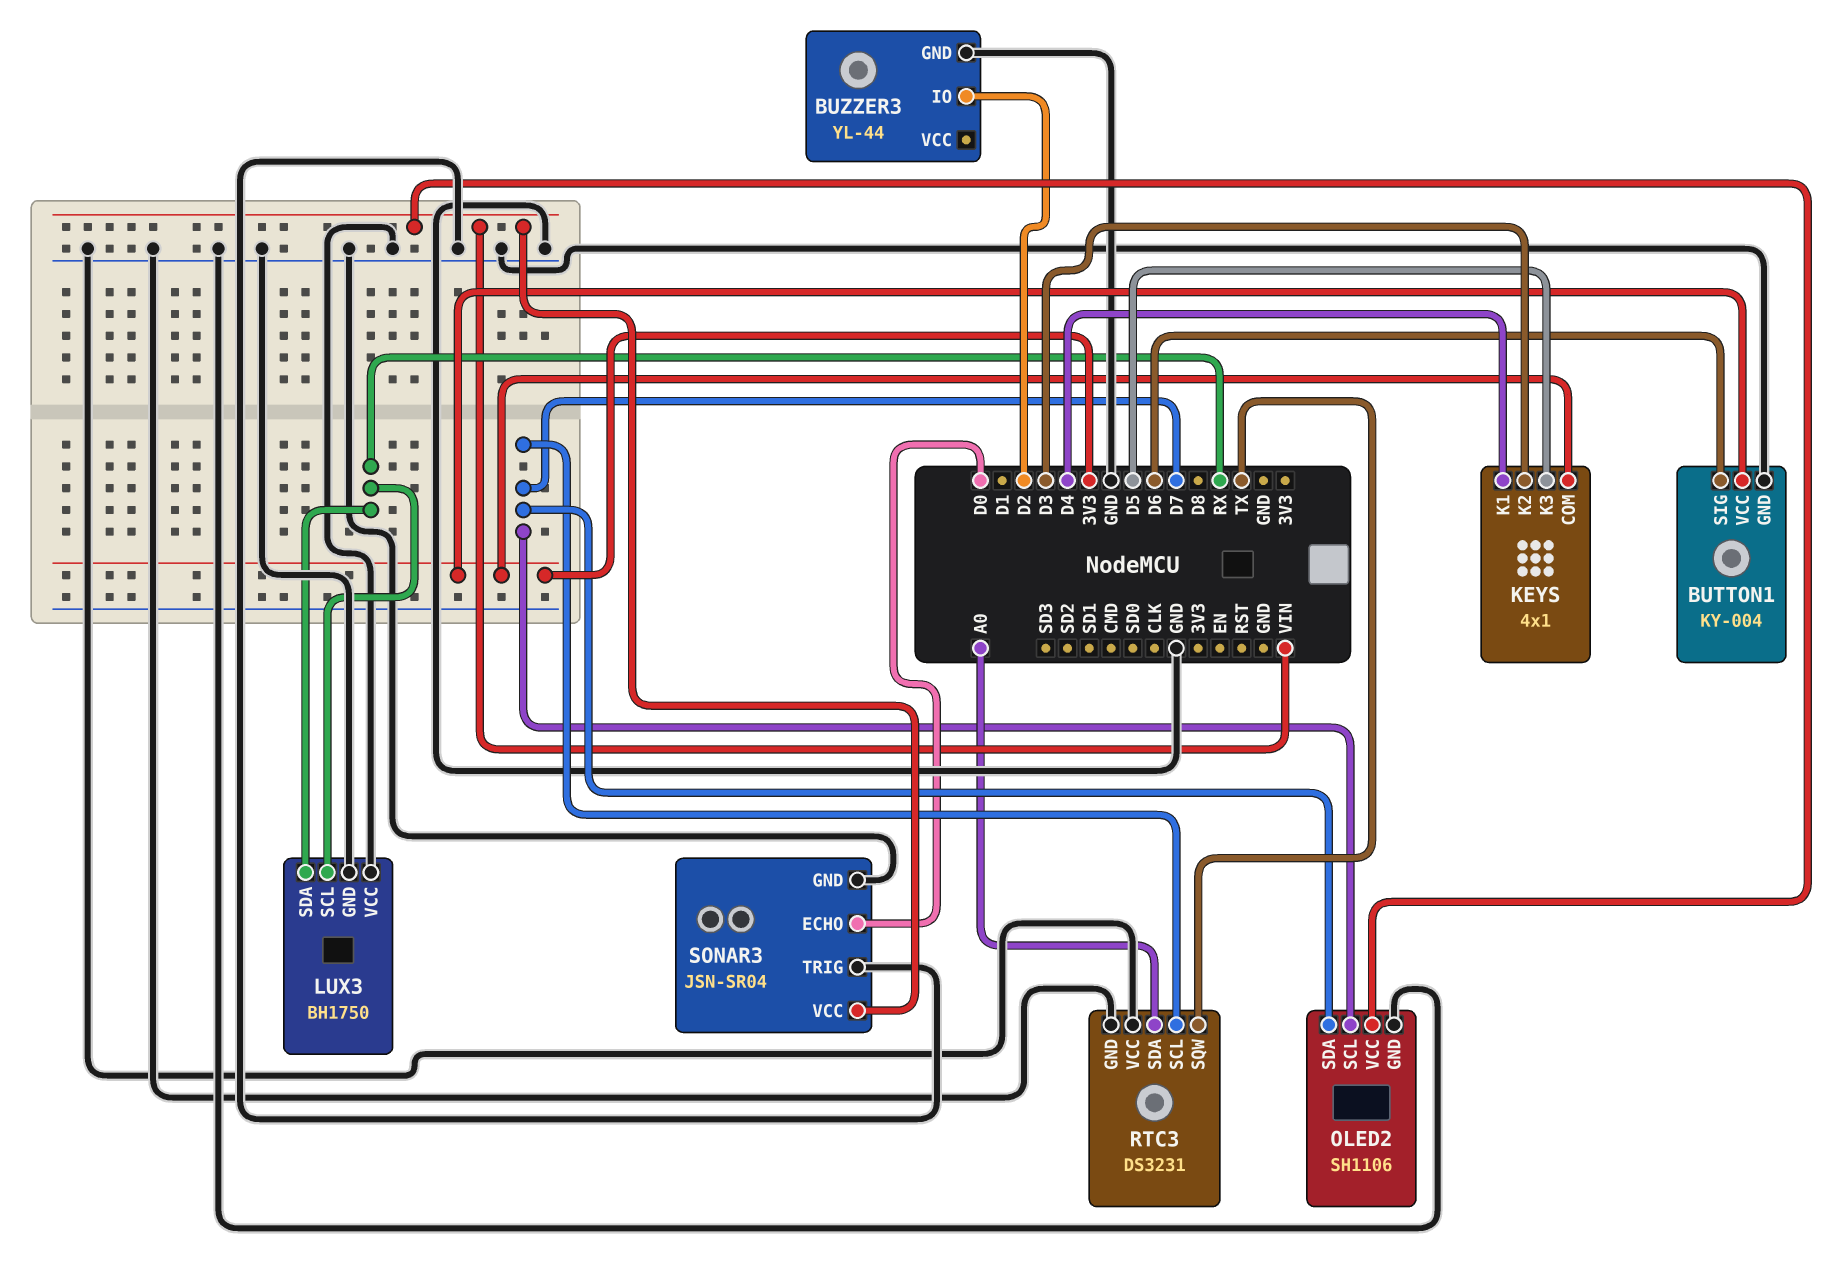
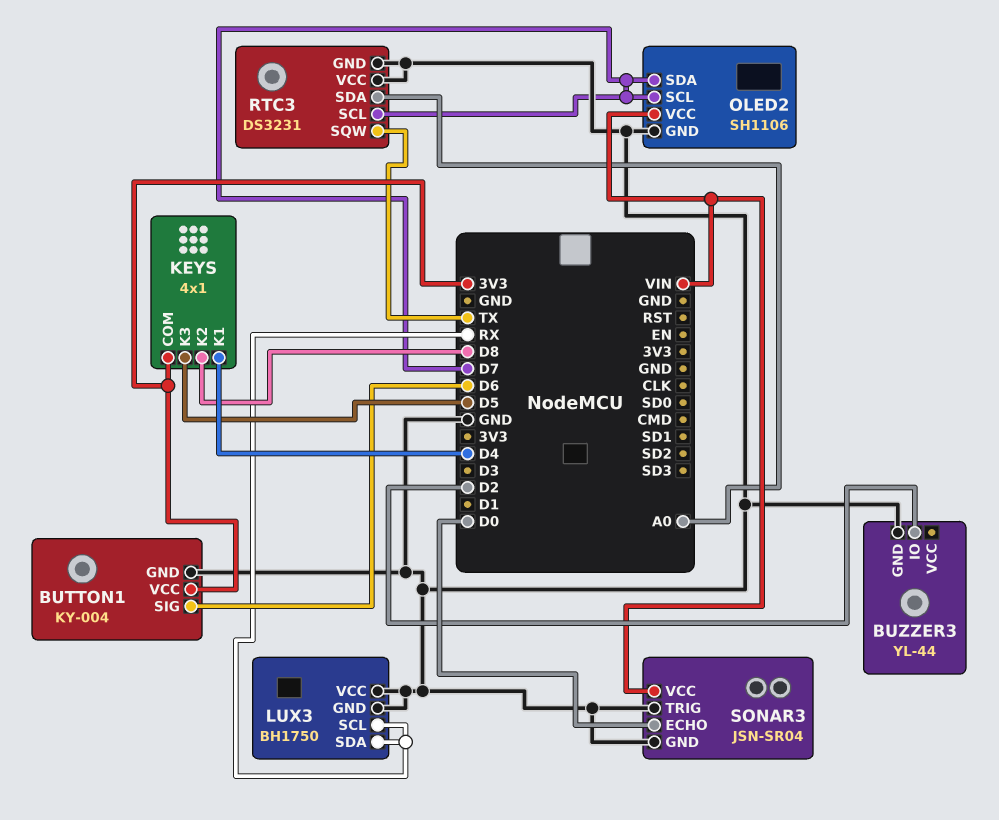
KEYS pin K2: D3 -> D8

